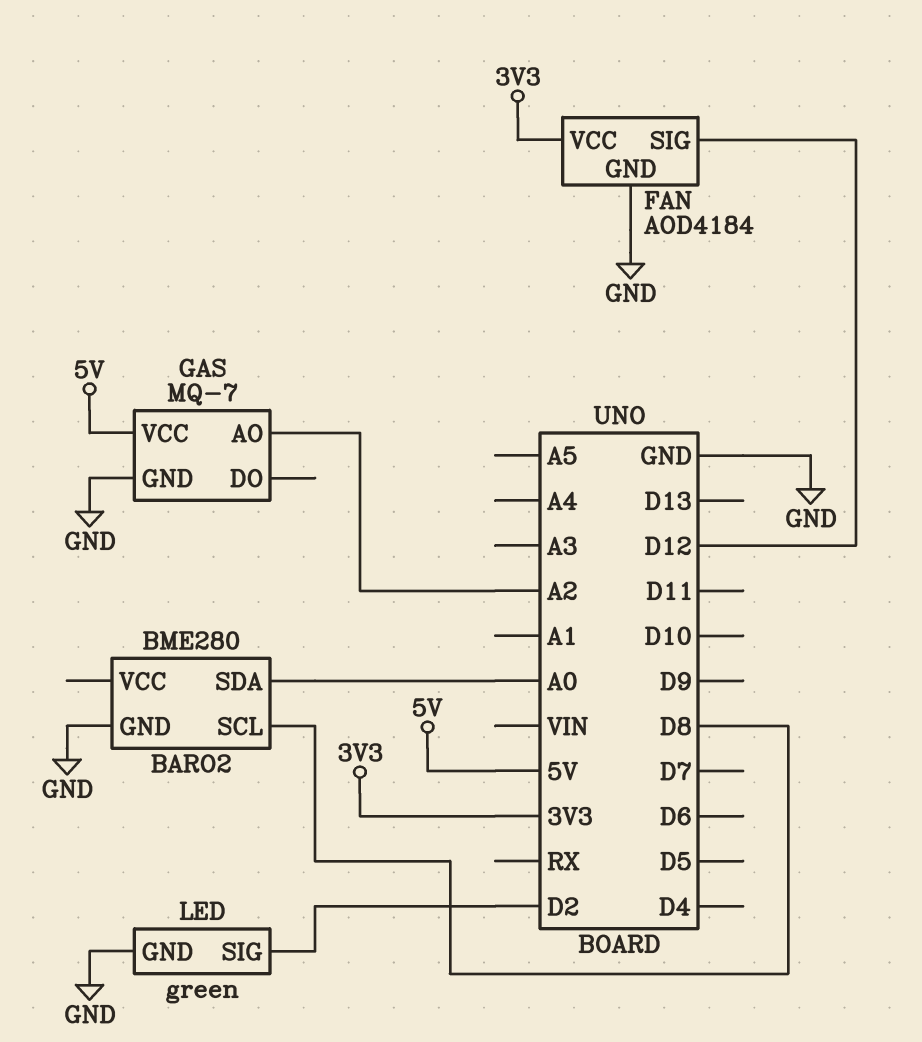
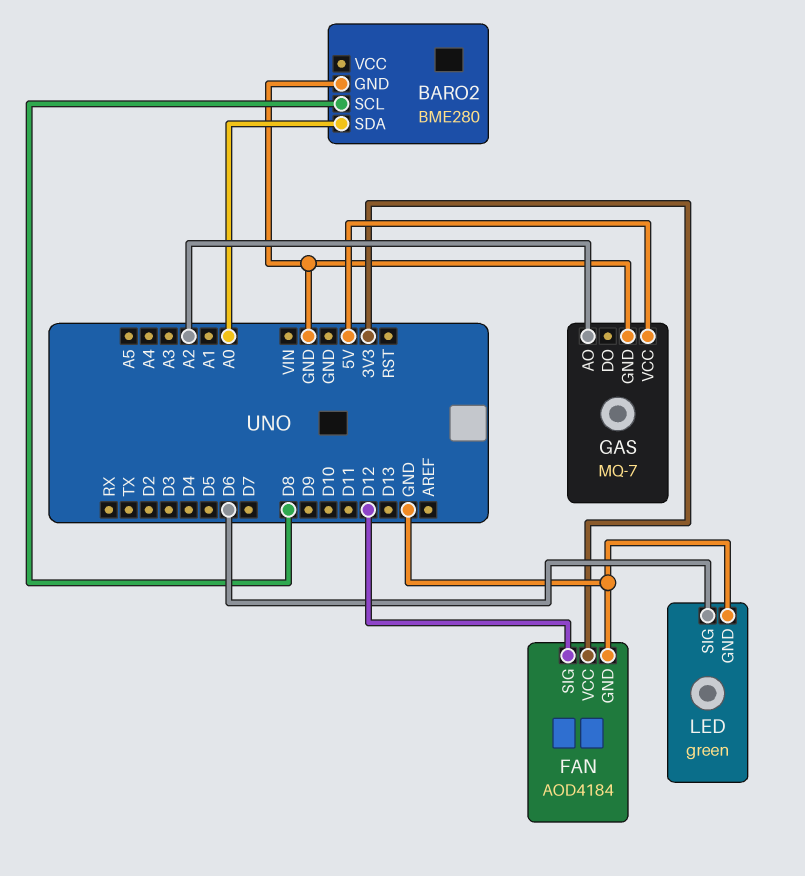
LED pin SIG: D2 -> D6

